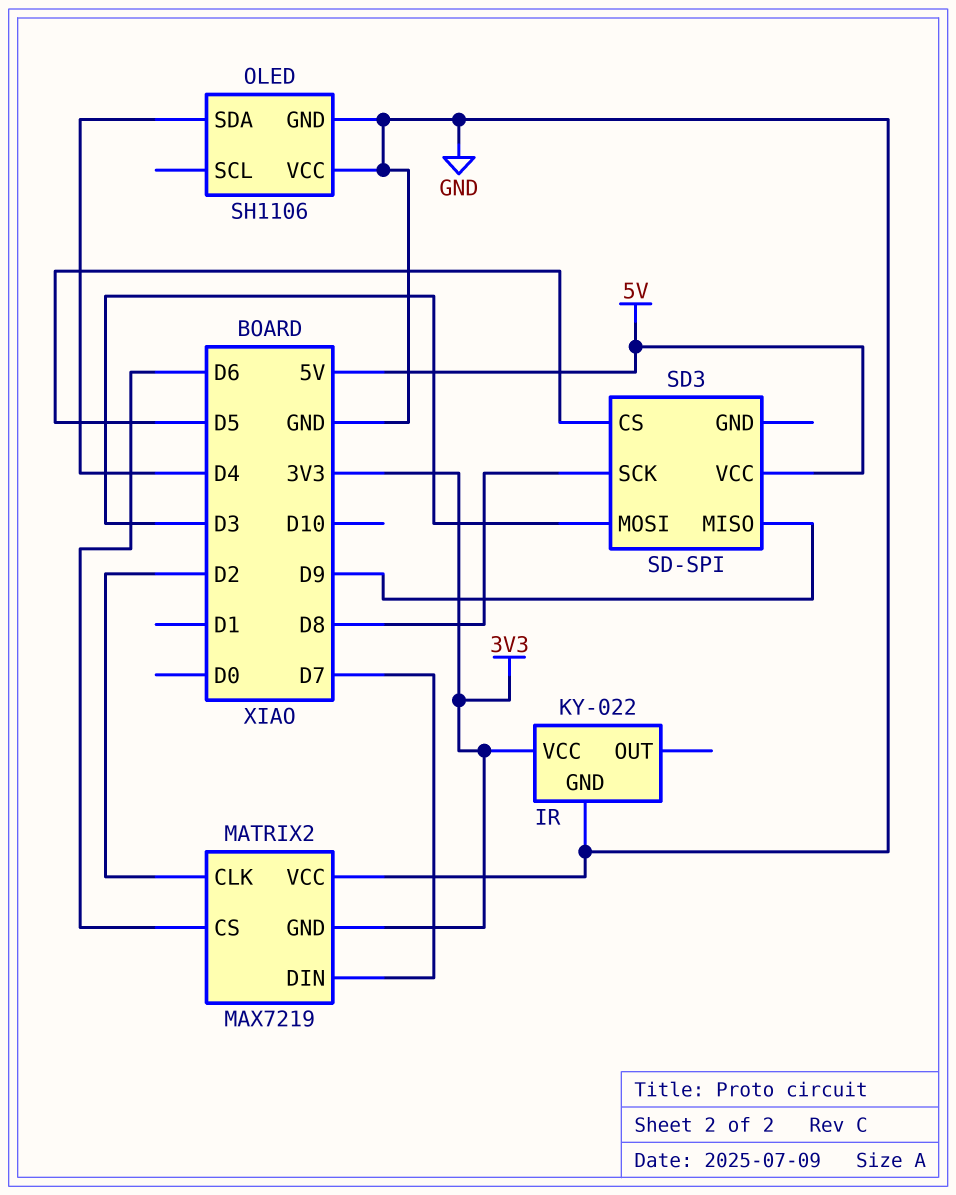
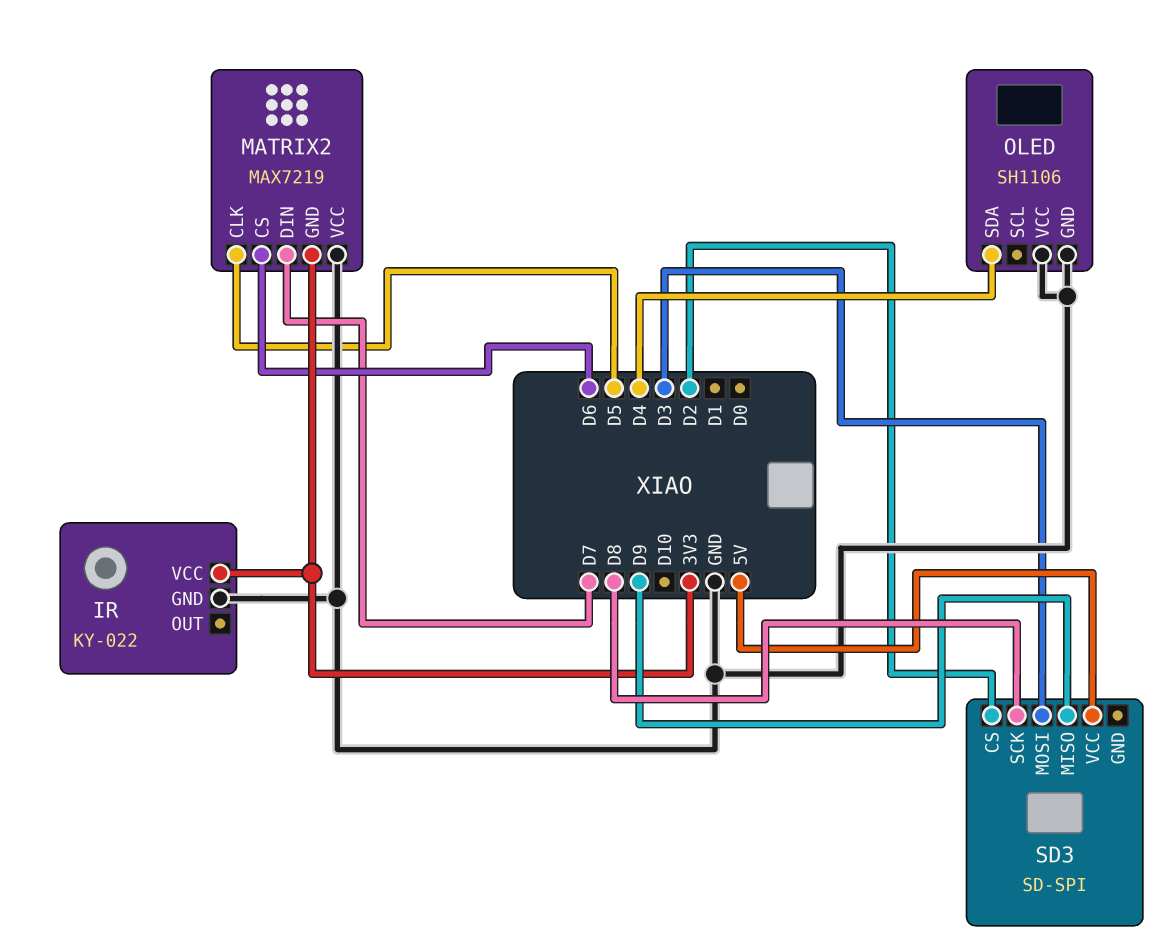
MATRIX2 pin CLK: D2 -> D5
SD3 pin CS: D5 -> D2

